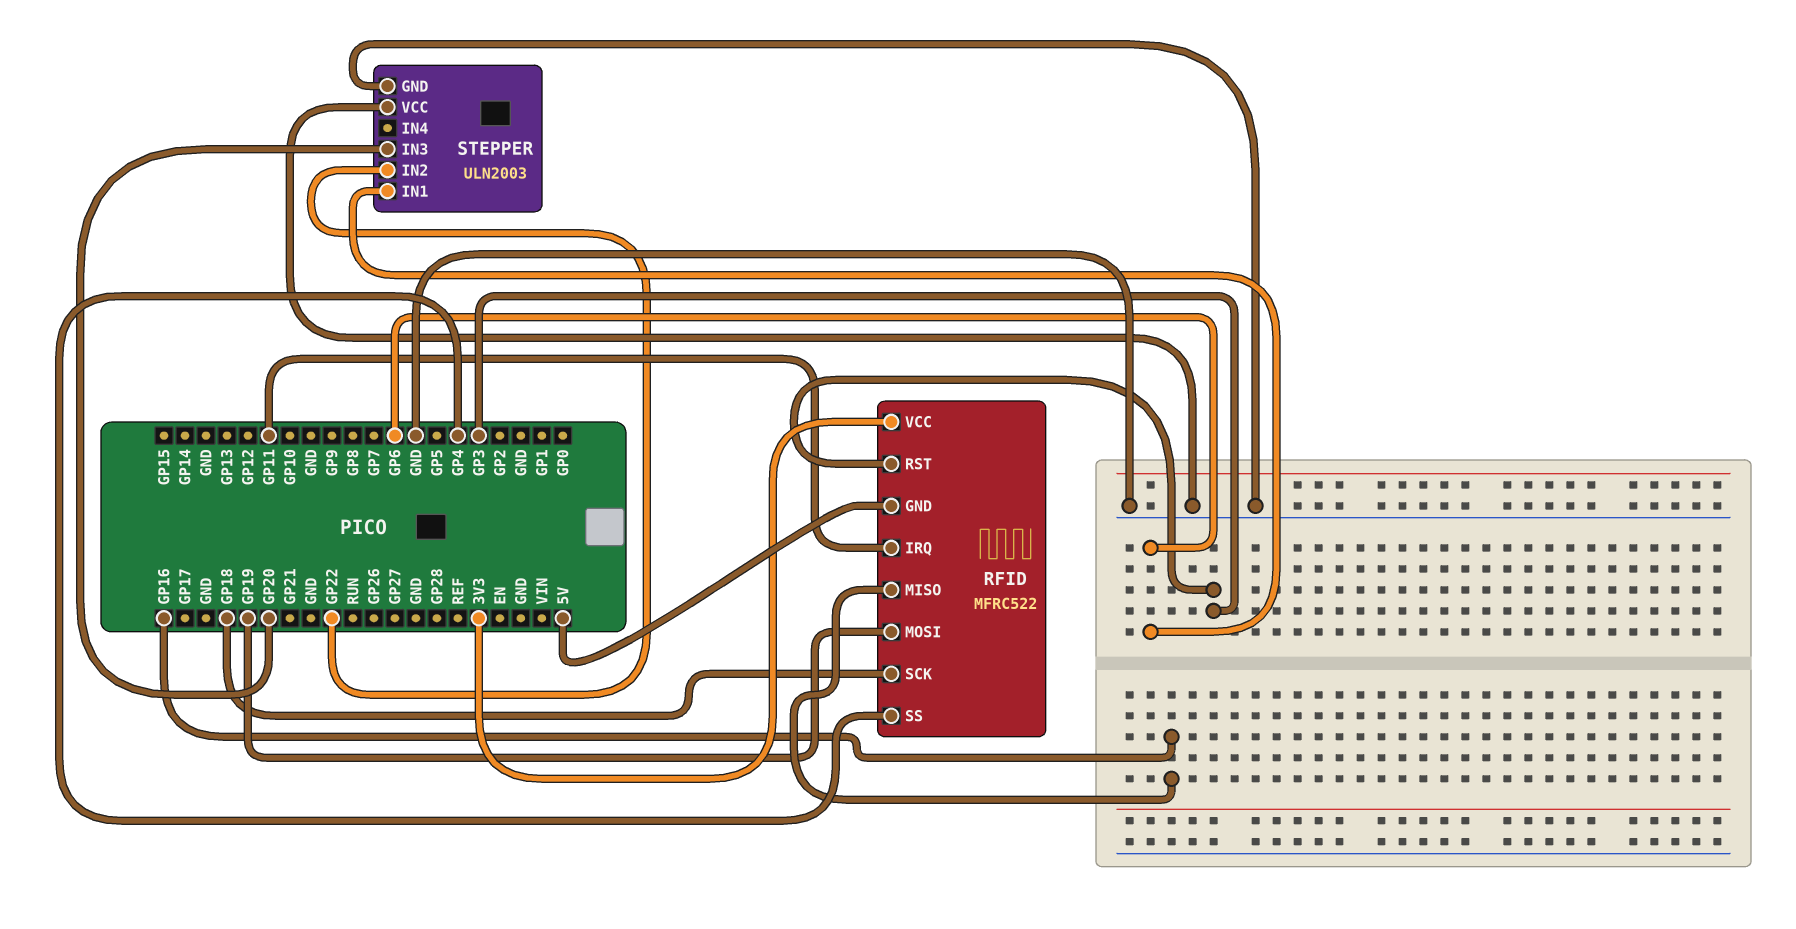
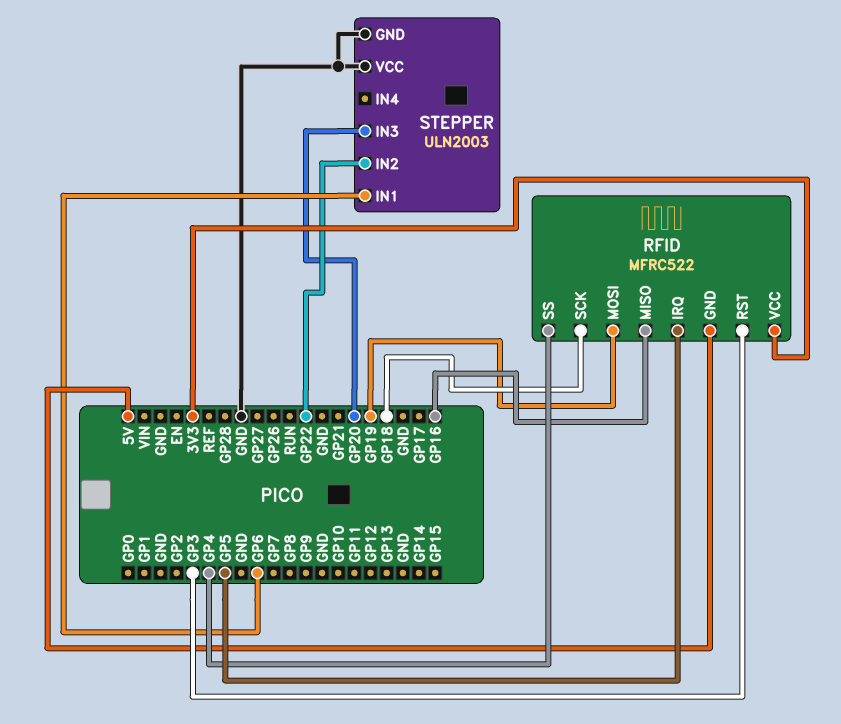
RFID pin IRQ: GP11 -> GP5

